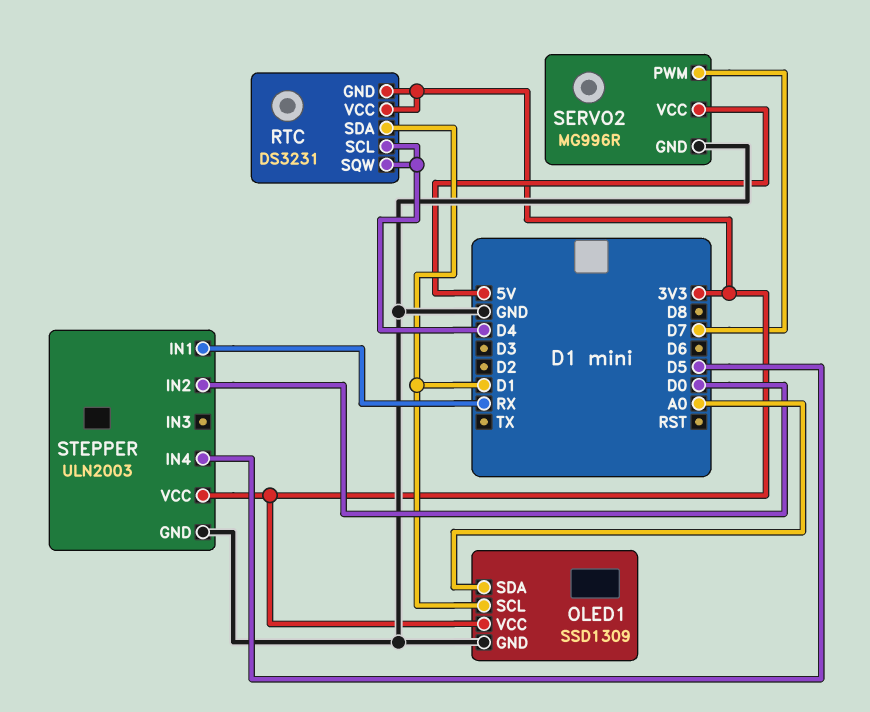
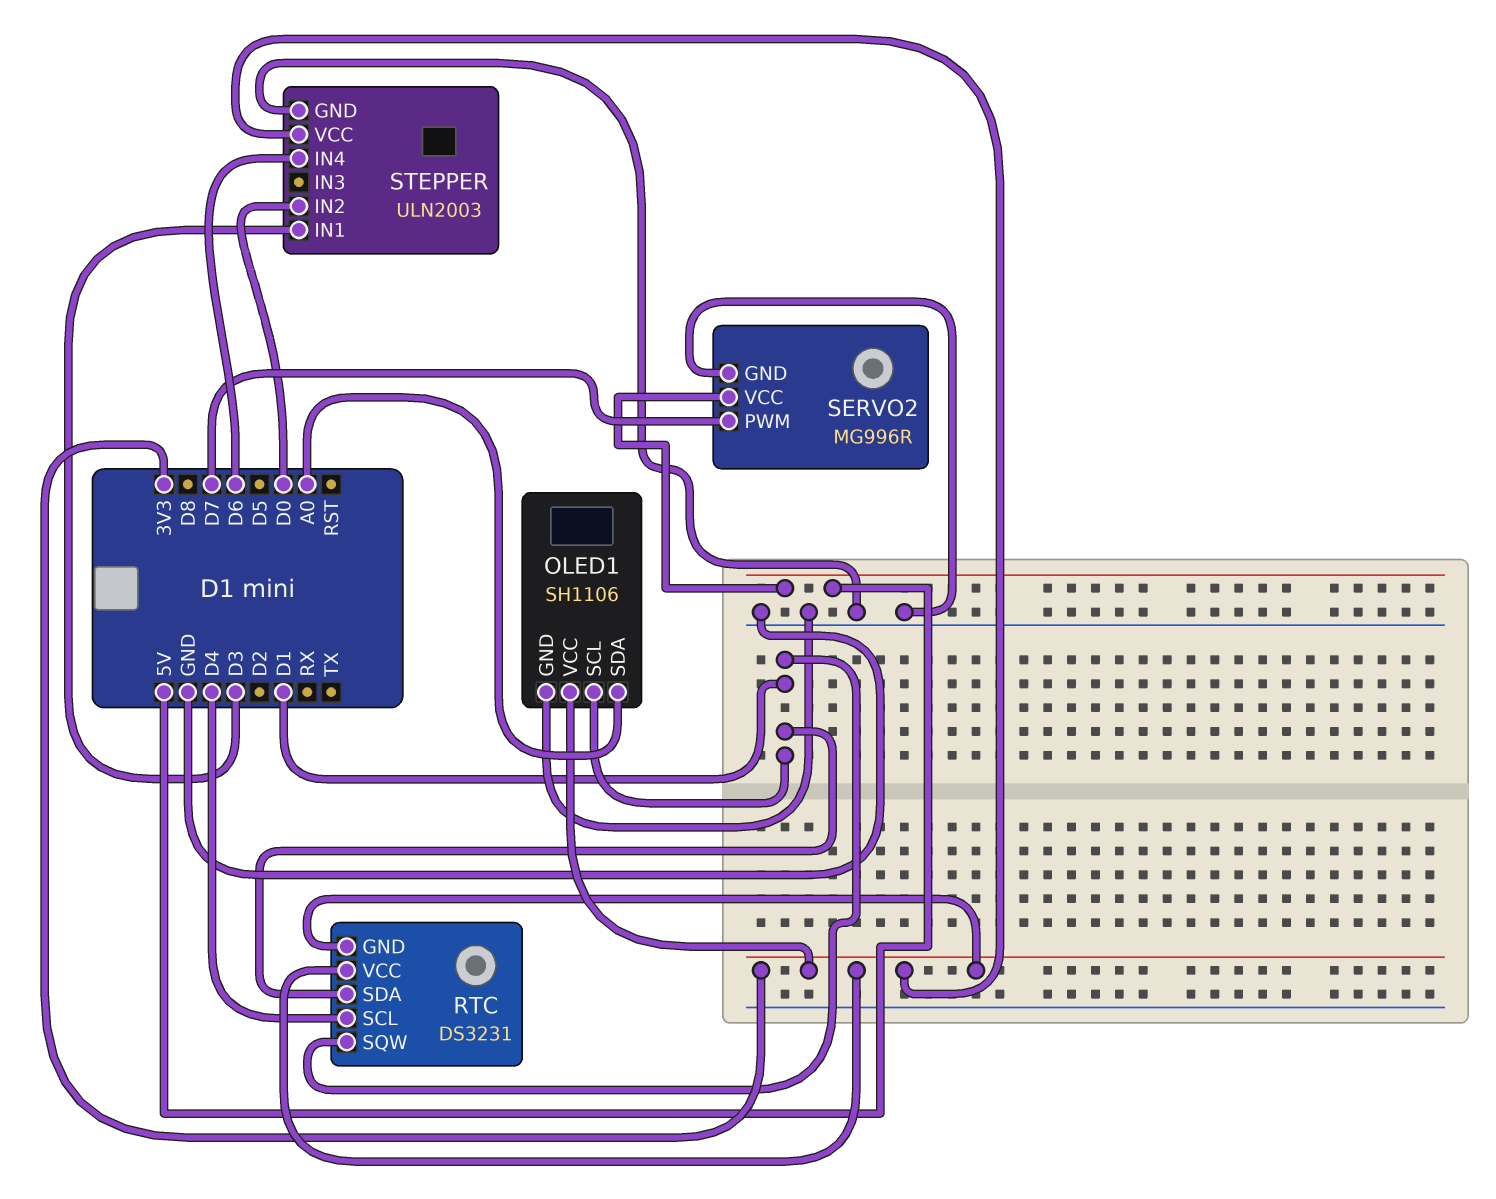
OLED1: SSD1309 -> SH1106
RTC pin SQW: D4 -> D1
STEPPER pin IN1: RX -> D3
STEPPER pin IN4: D5 -> D6

